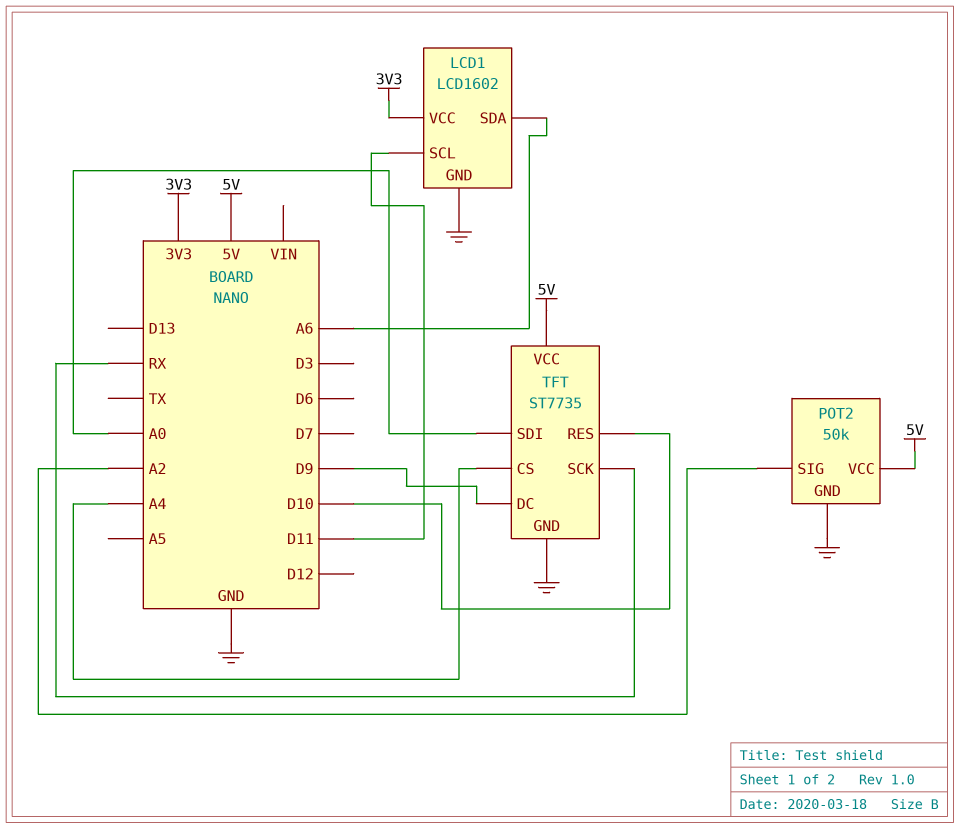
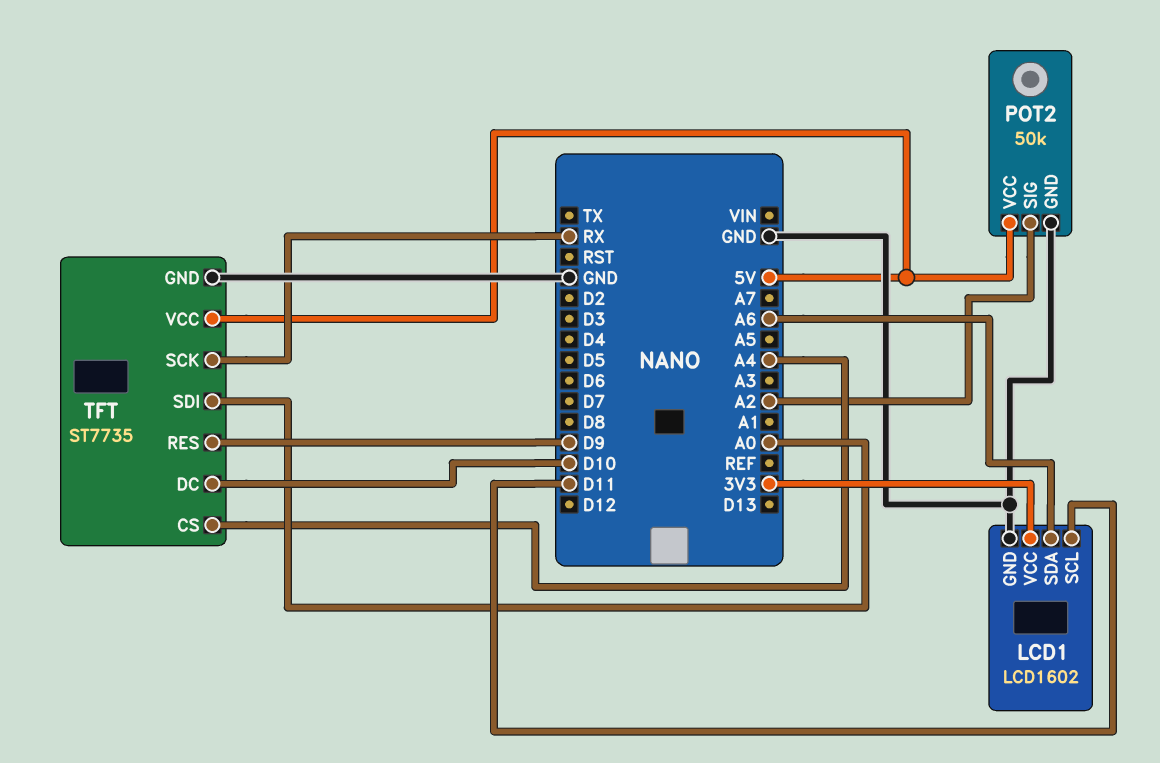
TFT pin DC: D9 -> D10
TFT pin RES: D10 -> D9

